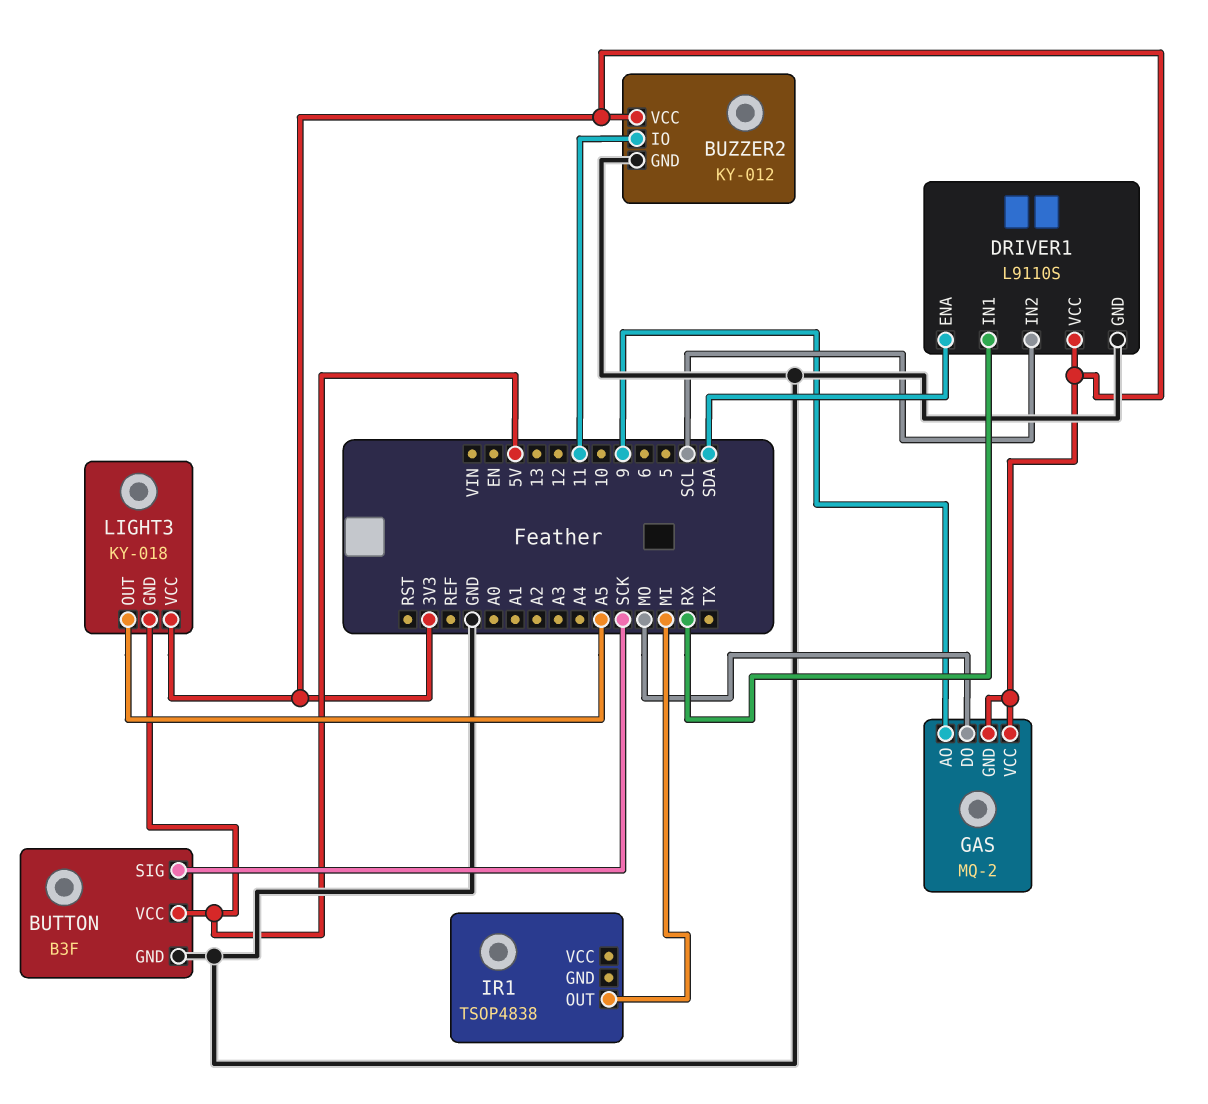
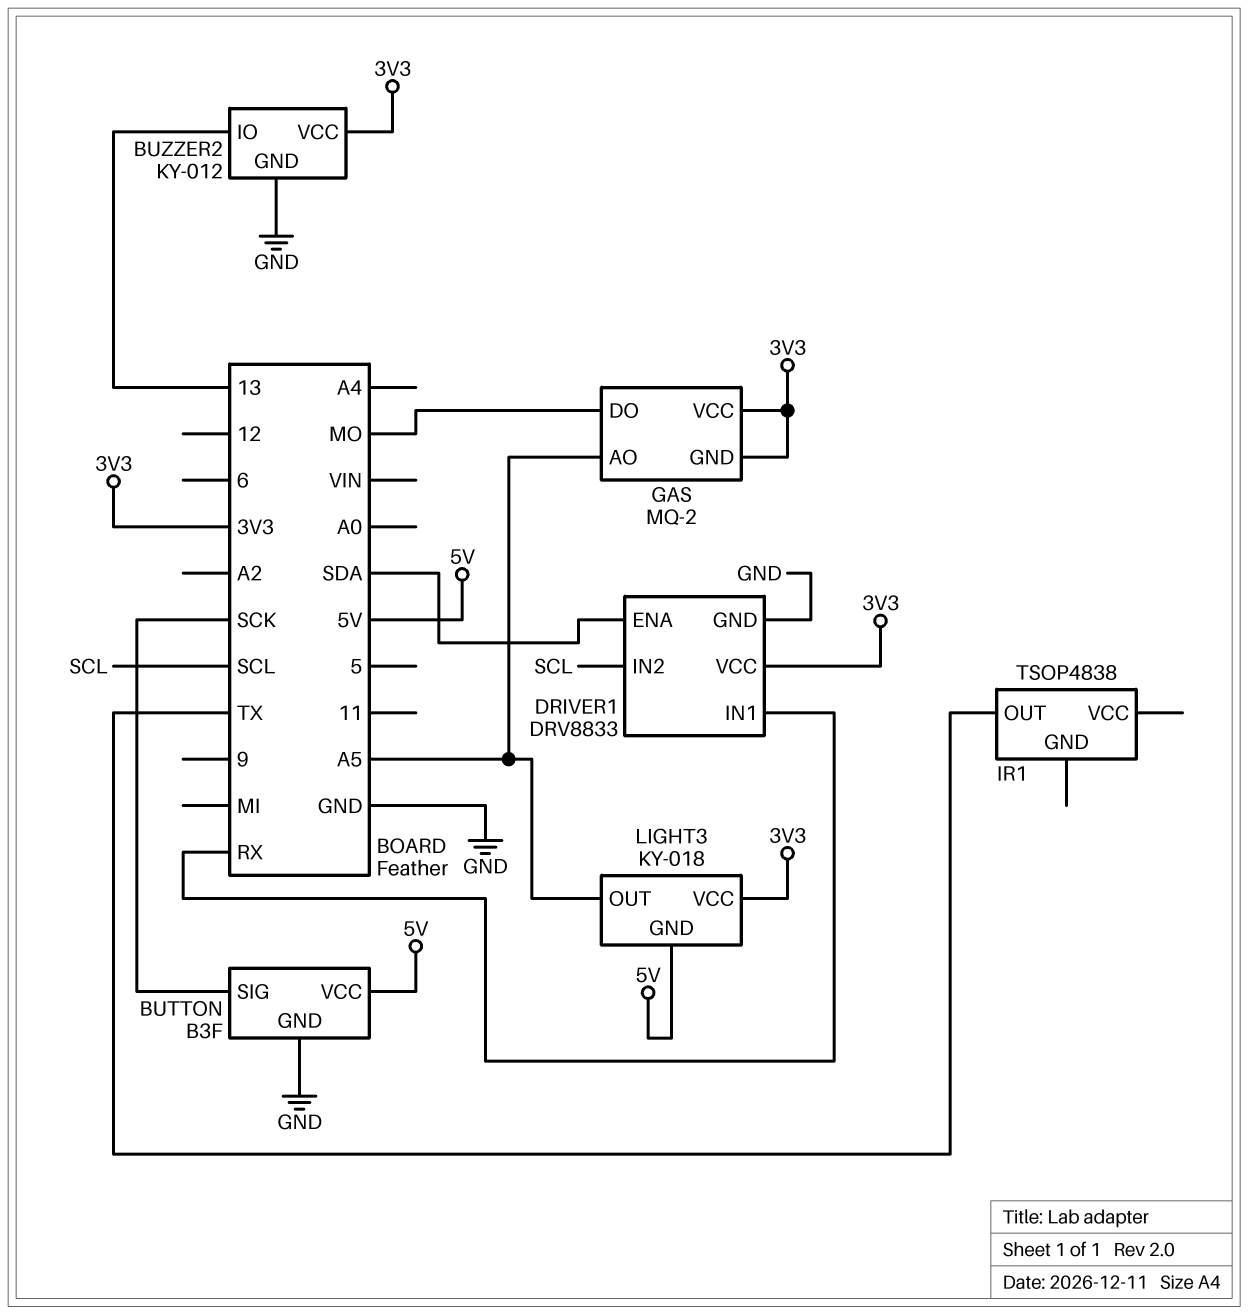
BUZZER2 pin IO: 11 -> 13
DRIVER1: L9110S -> DRV8833
GAS pin AO: 9 -> A5
IR1 pin OUT: MI -> TX

